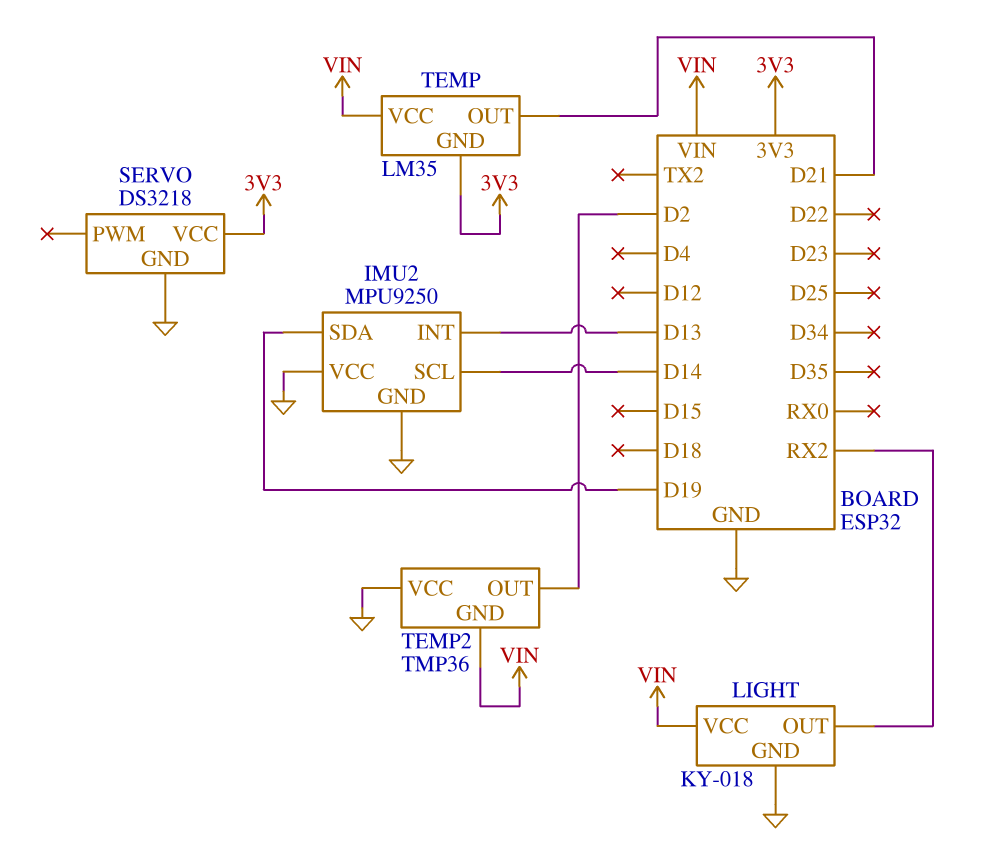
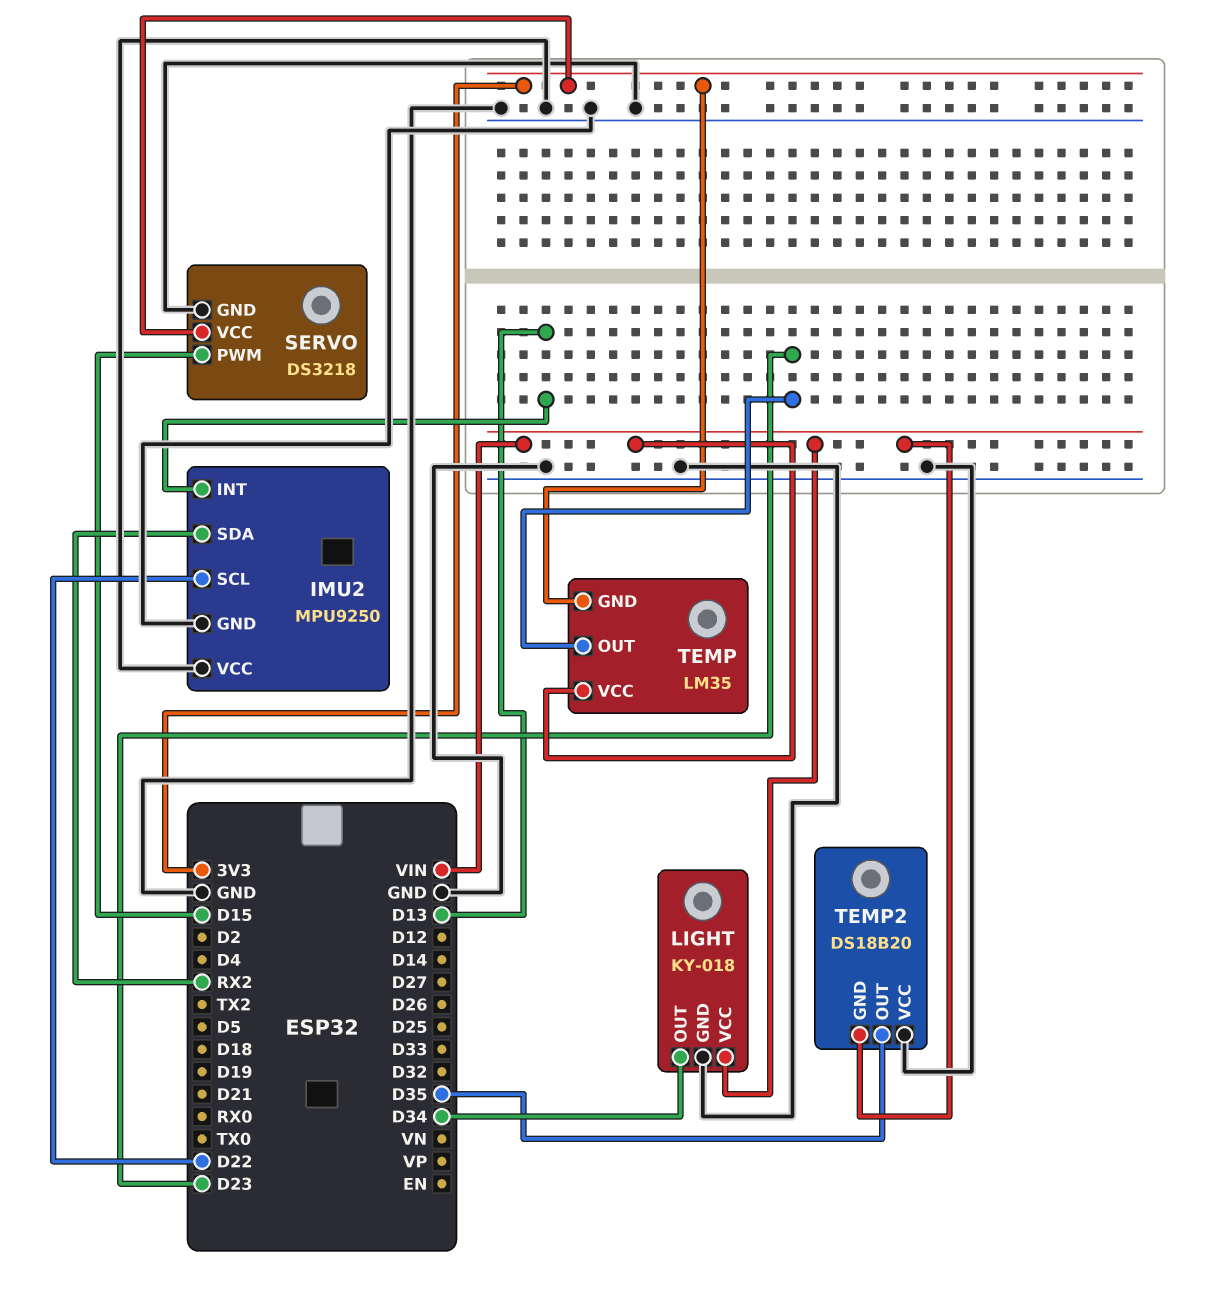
IMU2 pin SCL: D14 -> D22
IMU2 pin SDA: D19 -> RX2
LIGHT pin OUT: RX2 -> D34
SERVO pin PWM: none -> D15
TEMP pin OUT: D21 -> D23
TEMP2: TMP36 -> DS18B20
TEMP2 pin OUT: D2 -> D35

